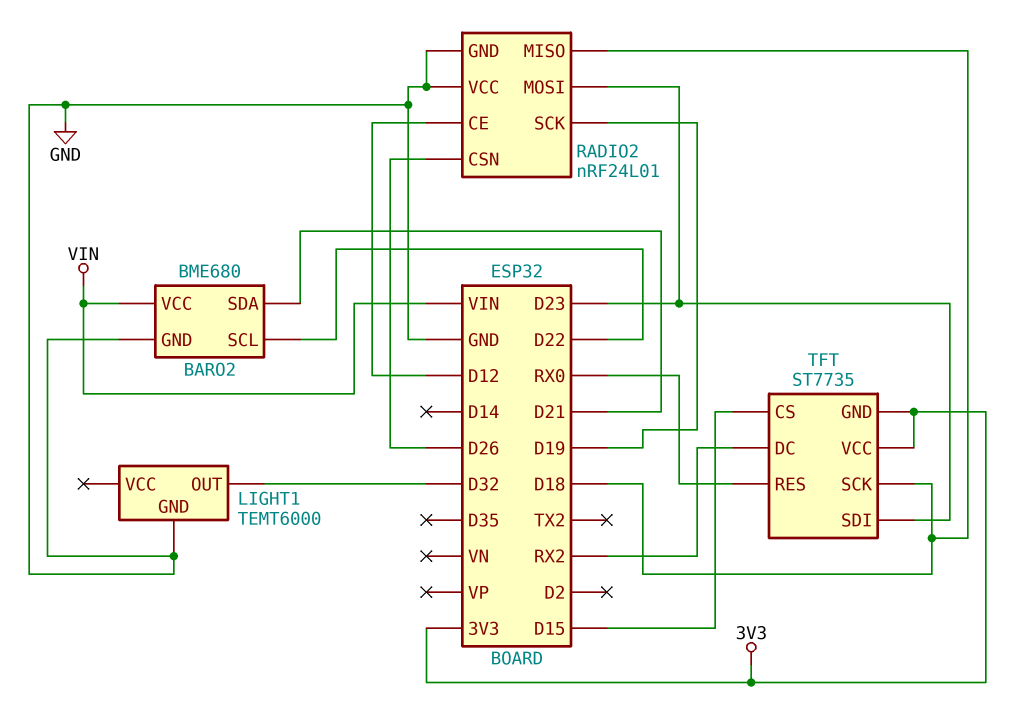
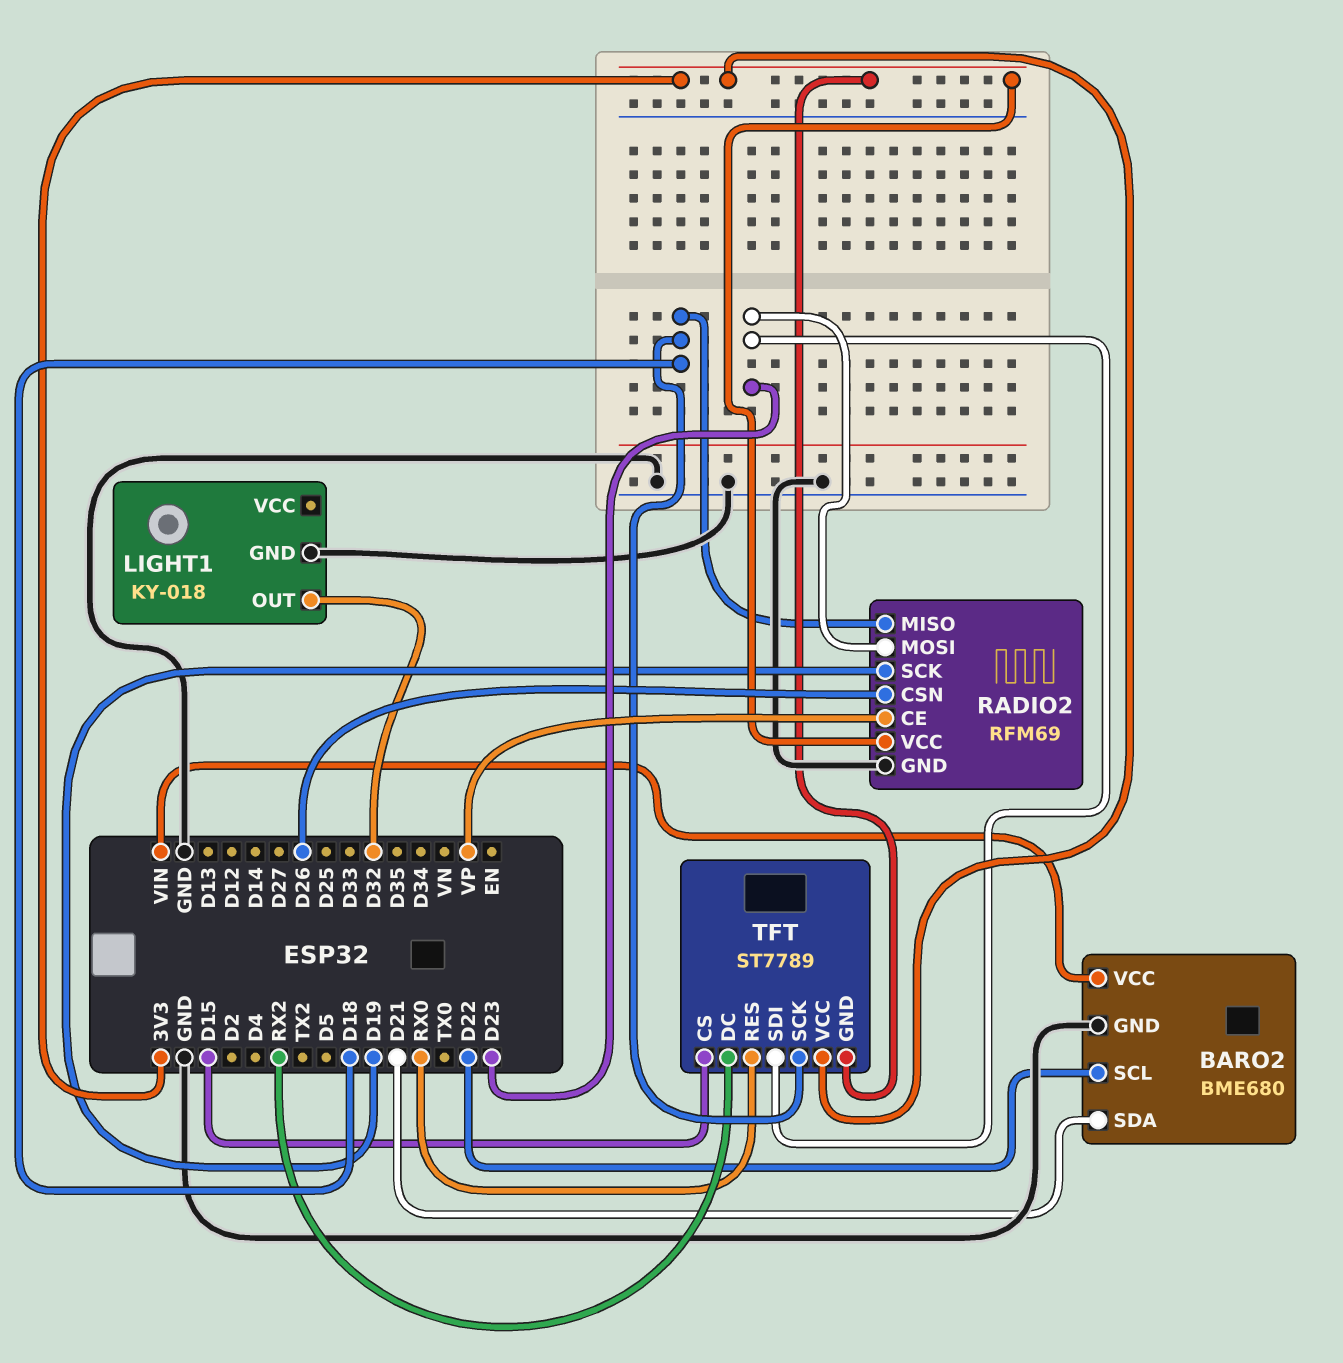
LIGHT1: TEMT6000 -> KY-018
RADIO2: nRF24L01 -> RFM69
RADIO2 pin CE: D12 -> VP
RADIO2 pin VCC: GND -> 3V3
TFT: ST7735 -> ST7789

